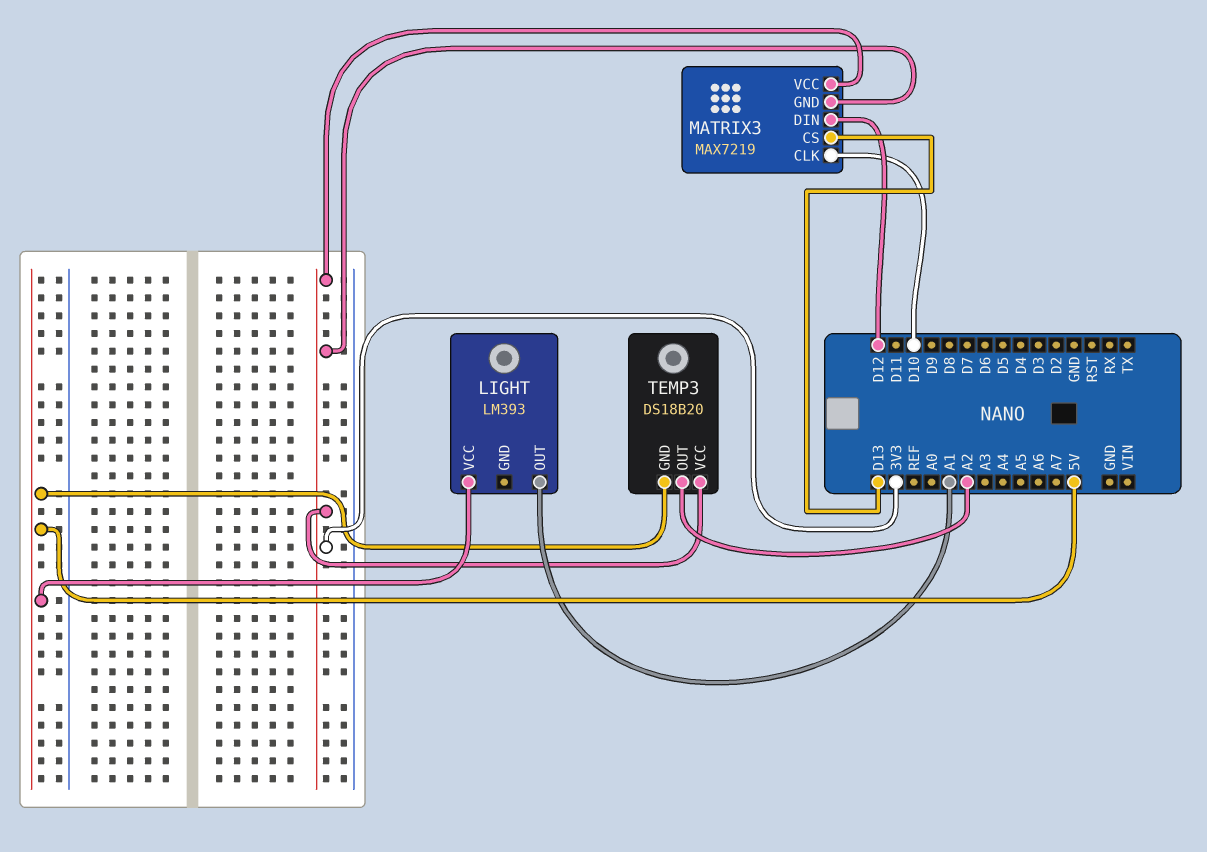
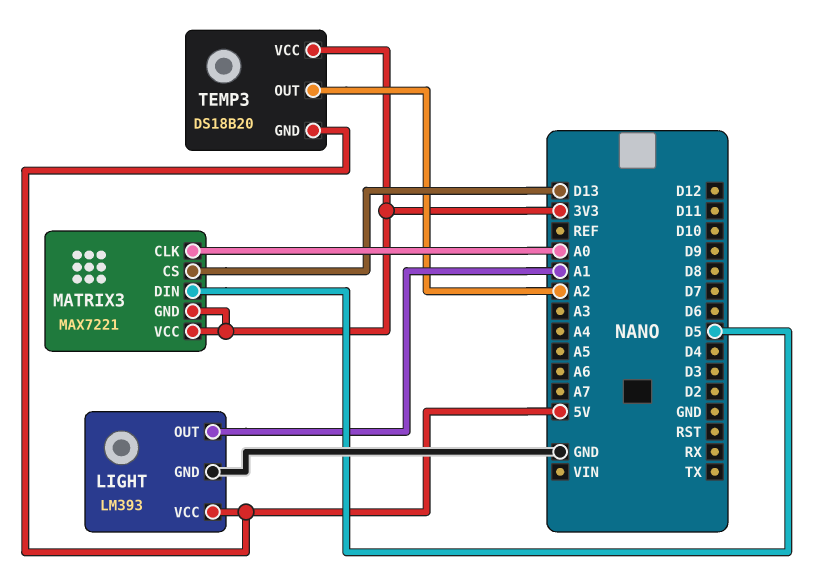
LIGHT pin GND: none -> GND
MATRIX3: MAX7219 -> MAX7221
MATRIX3 pin CLK: D10 -> A0
MATRIX3 pin DIN: D12 -> D5

